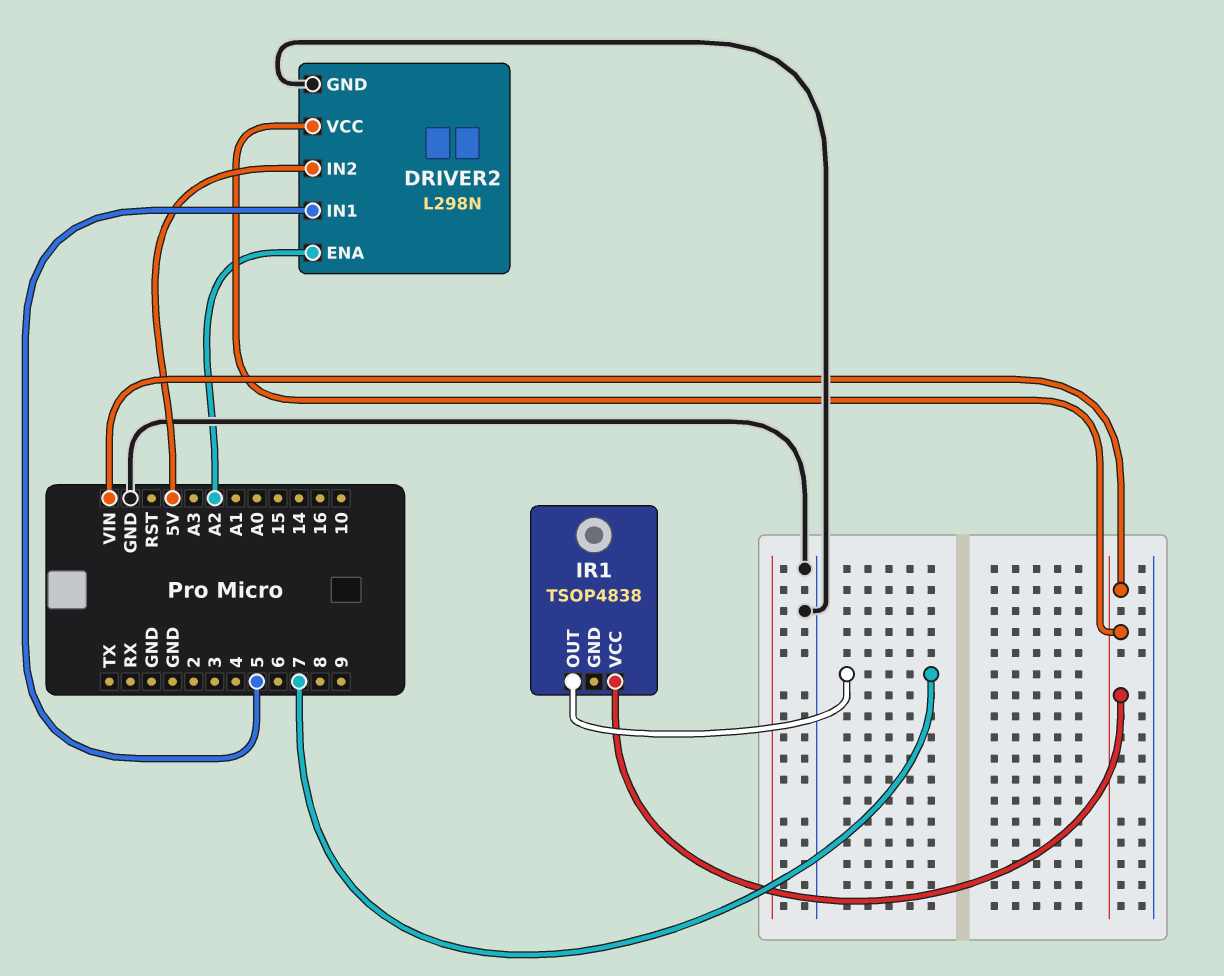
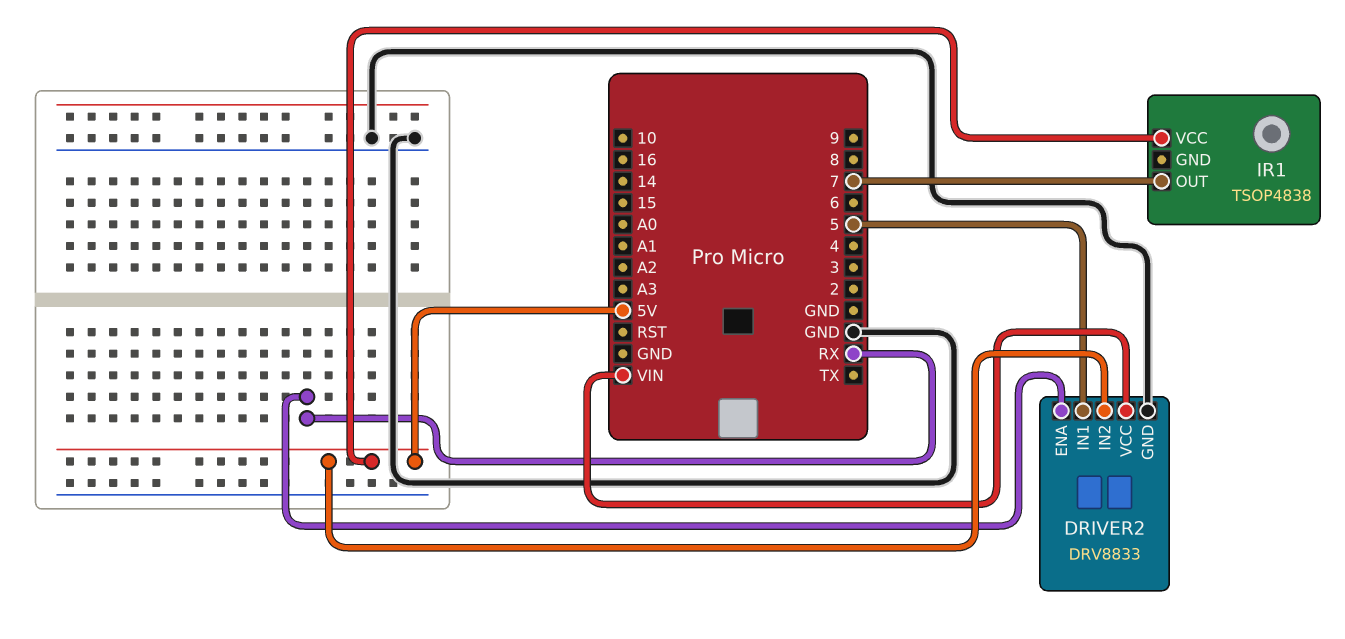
DRIVER2: L298N -> DRV8833
DRIVER2 pin ENA: A2 -> RX
IR1 pin VCC: VIN -> 5V

